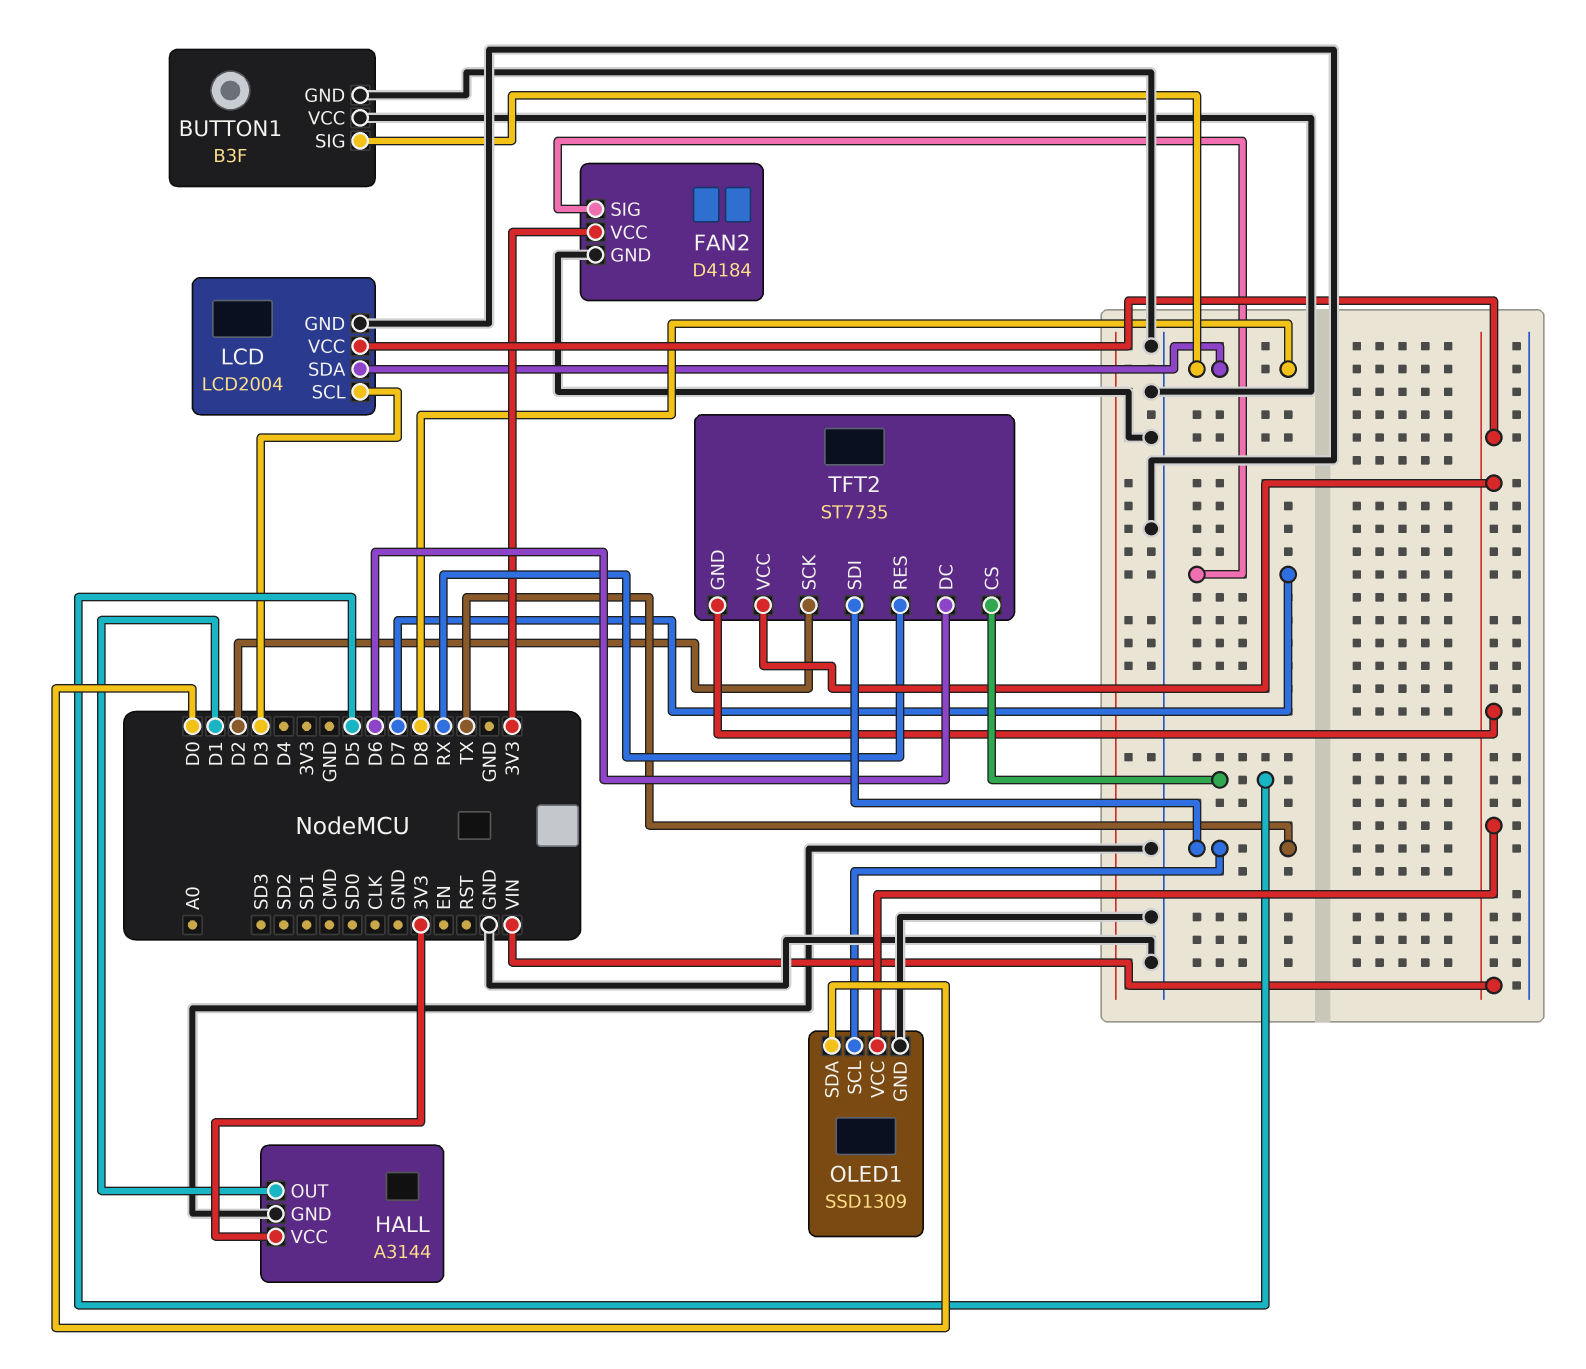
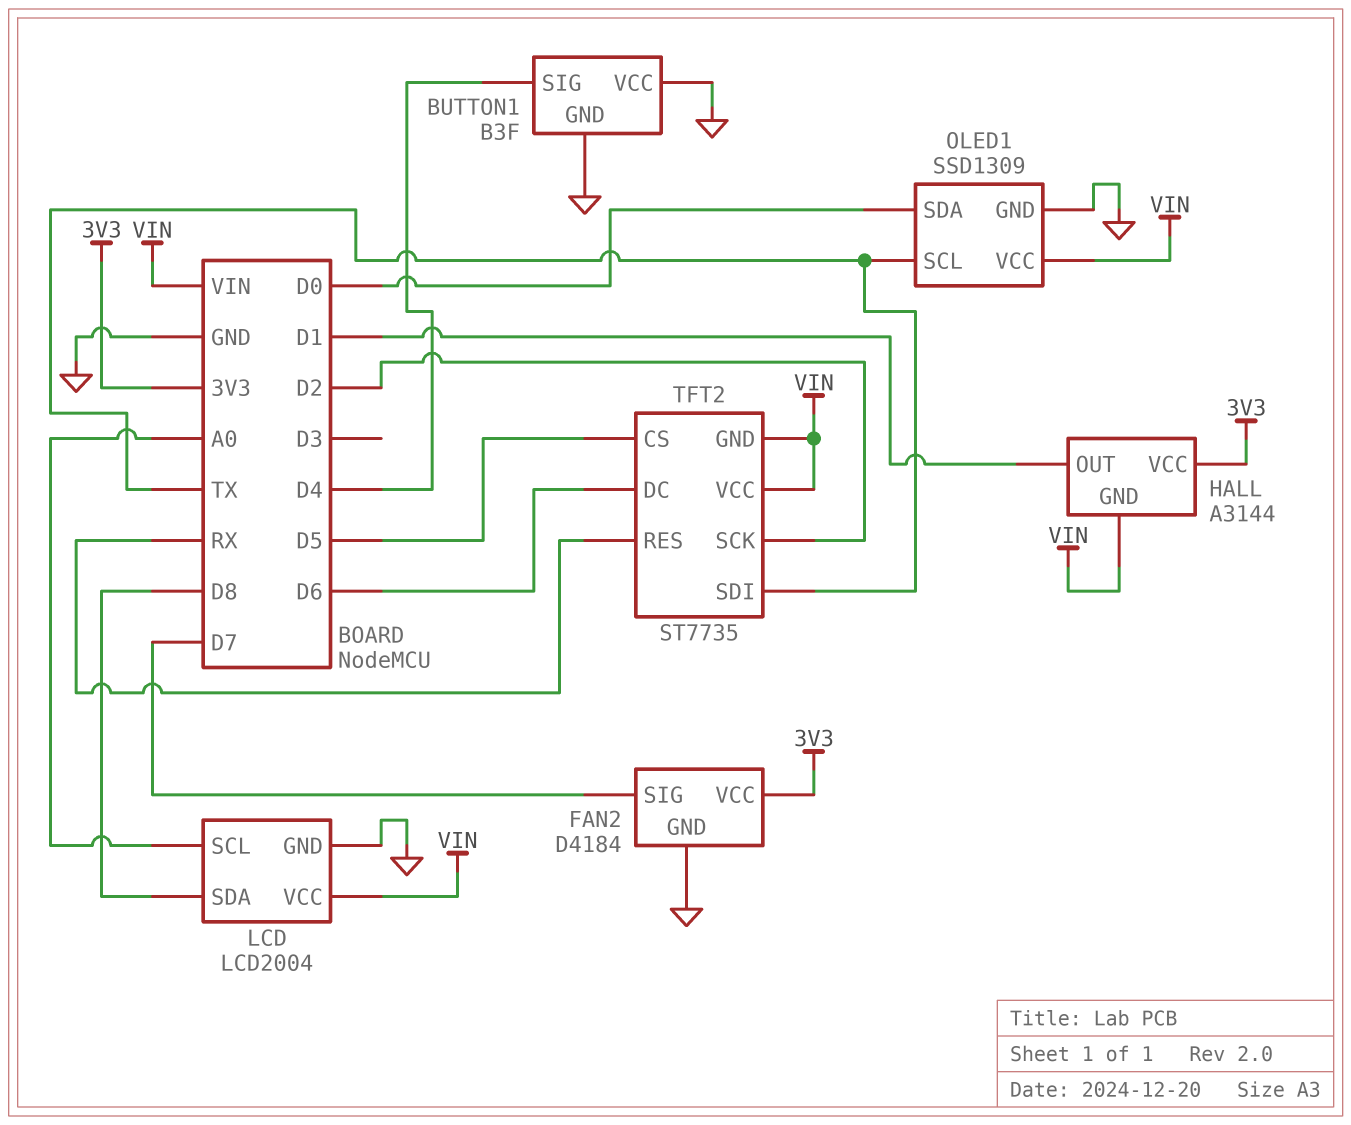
BUTTON1 pin SIG: D8 -> D4
HALL pin GND: GND -> VIN
LCD pin SCL: D3 -> A0

